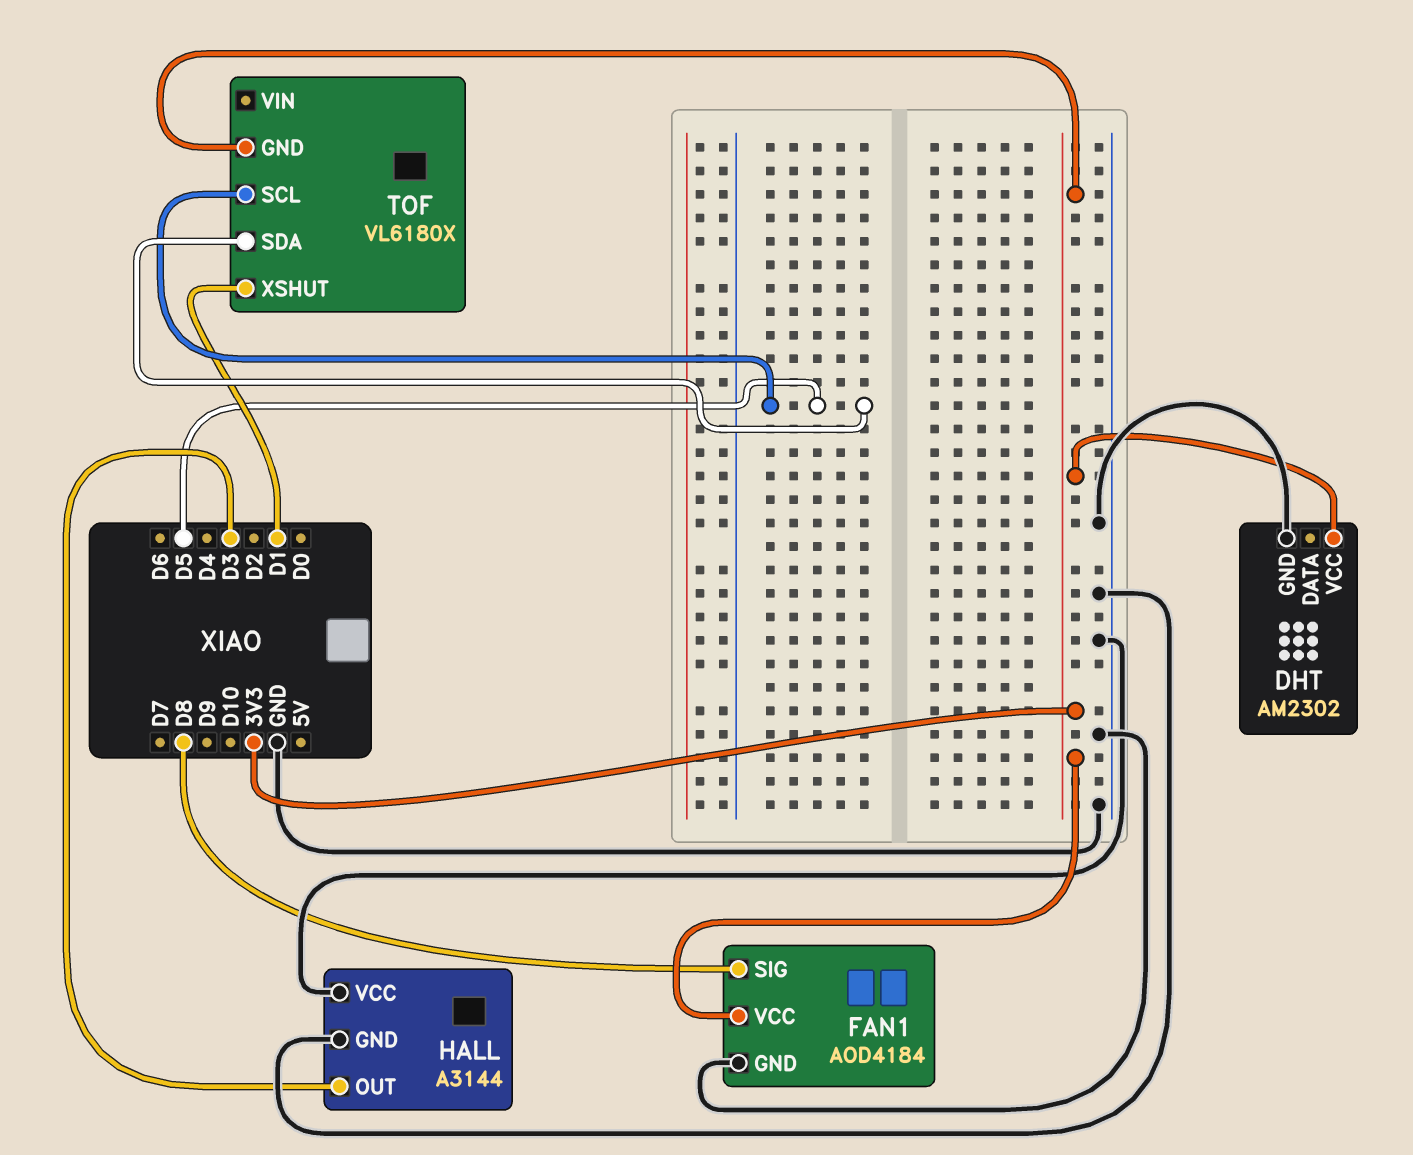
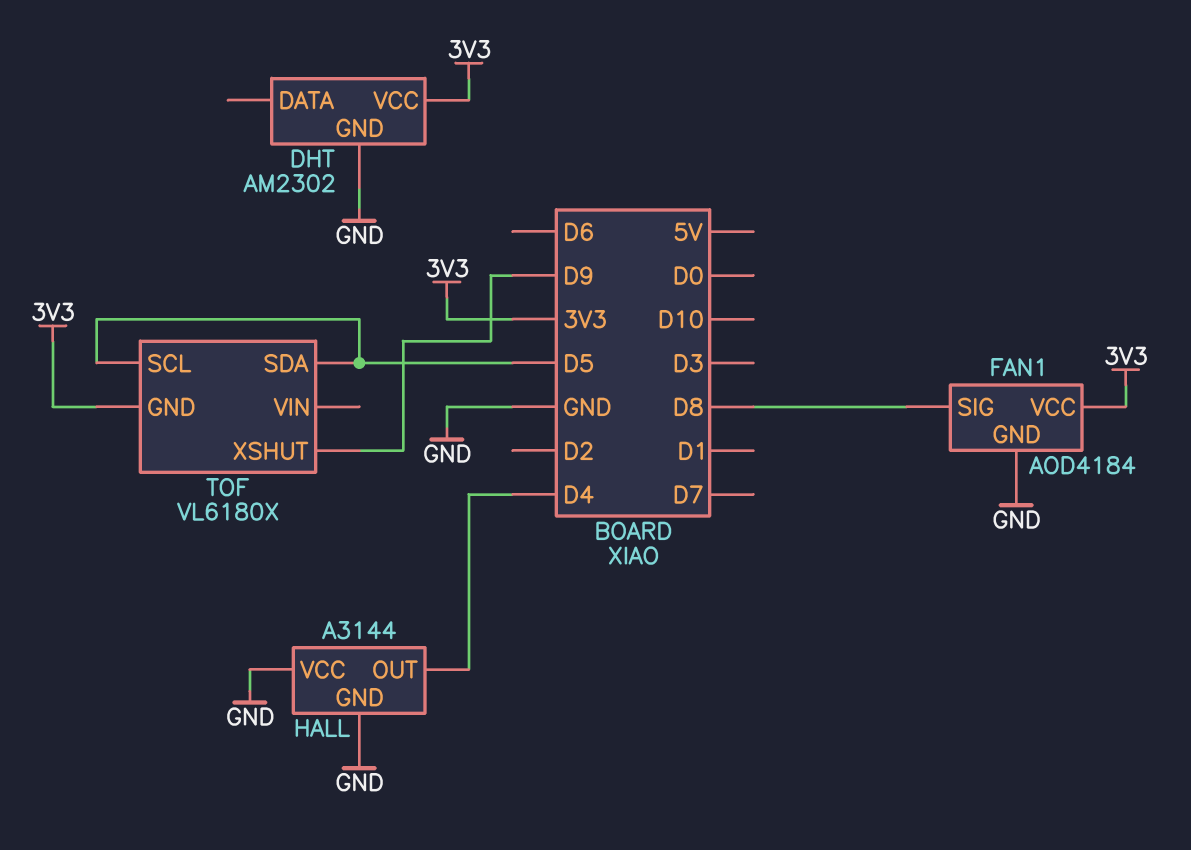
HALL pin OUT: D3 -> D4
TOF pin XSHUT: D1 -> D9

